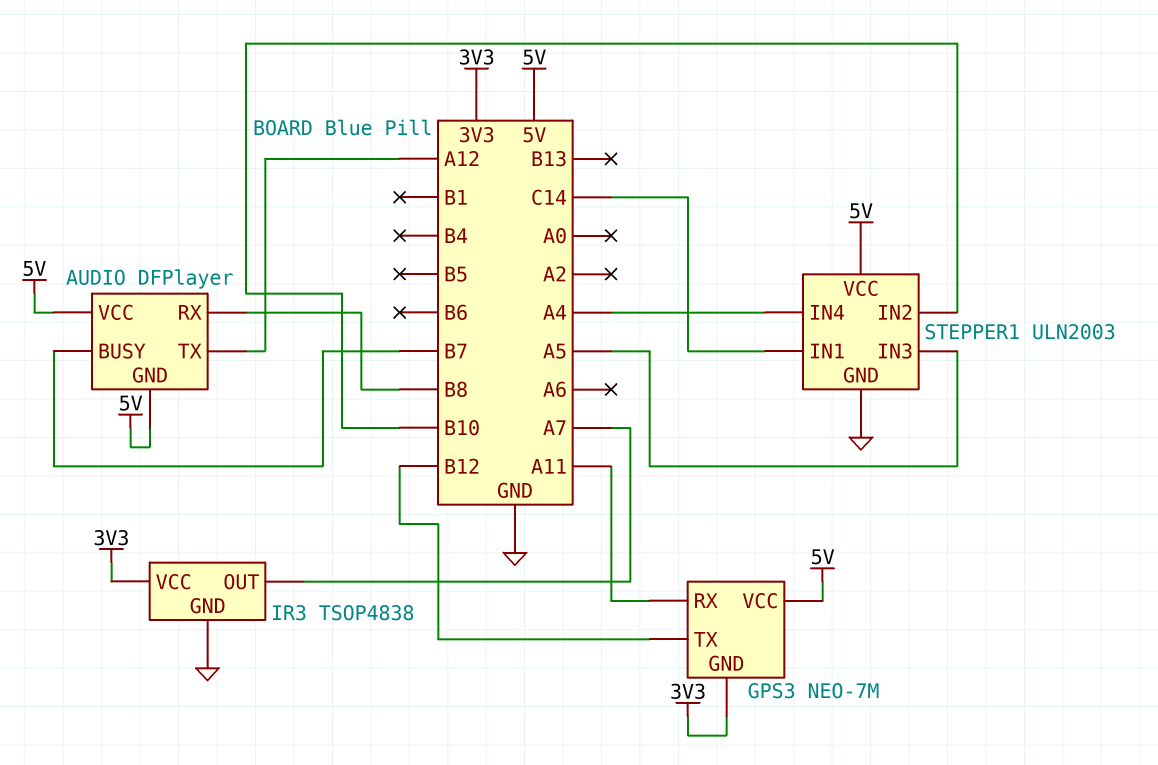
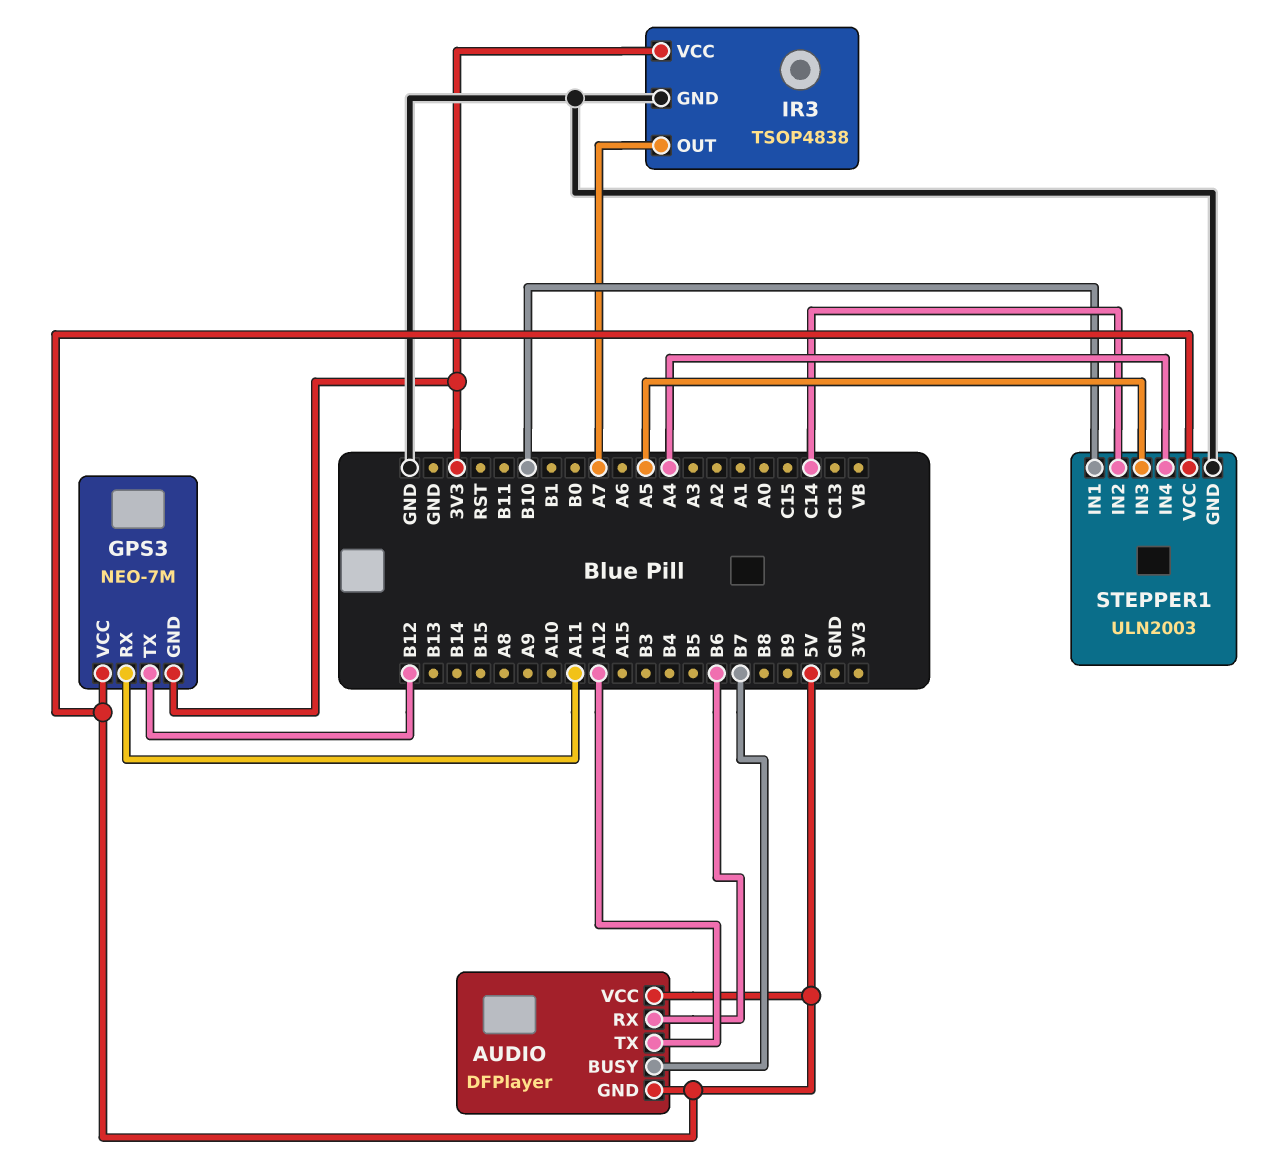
AUDIO pin RX: B8 -> B6
STEPPER1 pin IN1: C14 -> B10
STEPPER1 pin IN2: B10 -> C14

